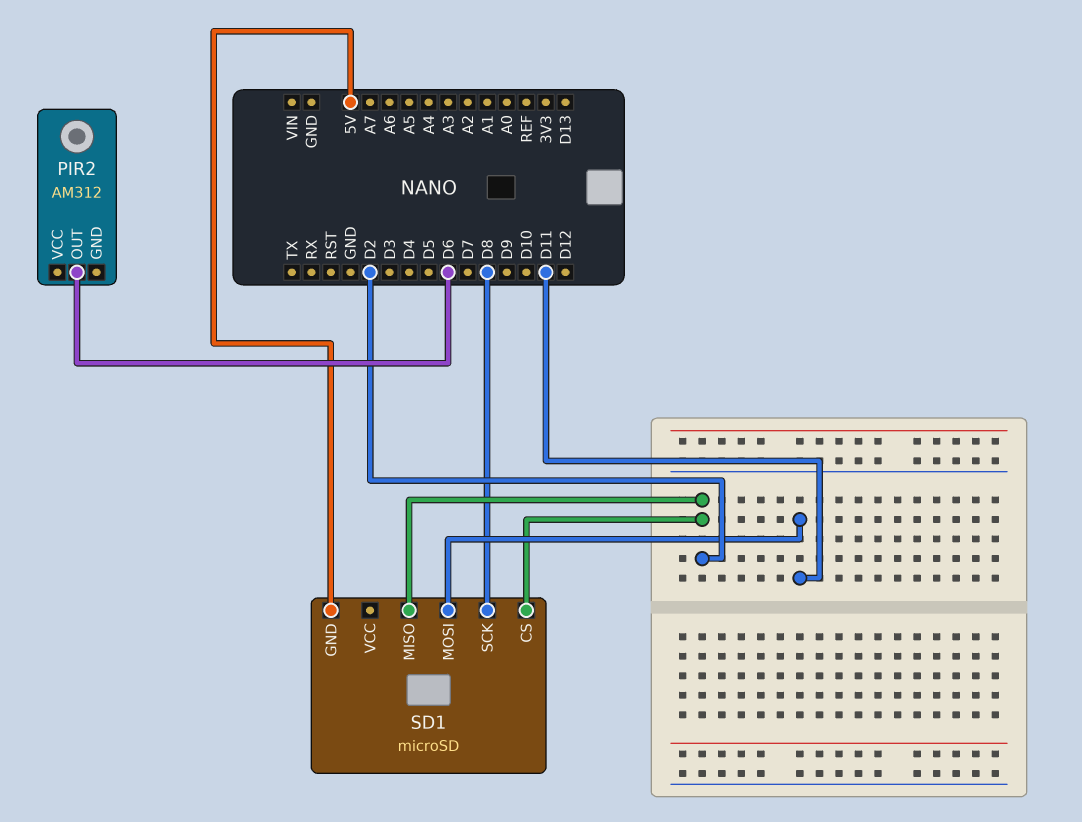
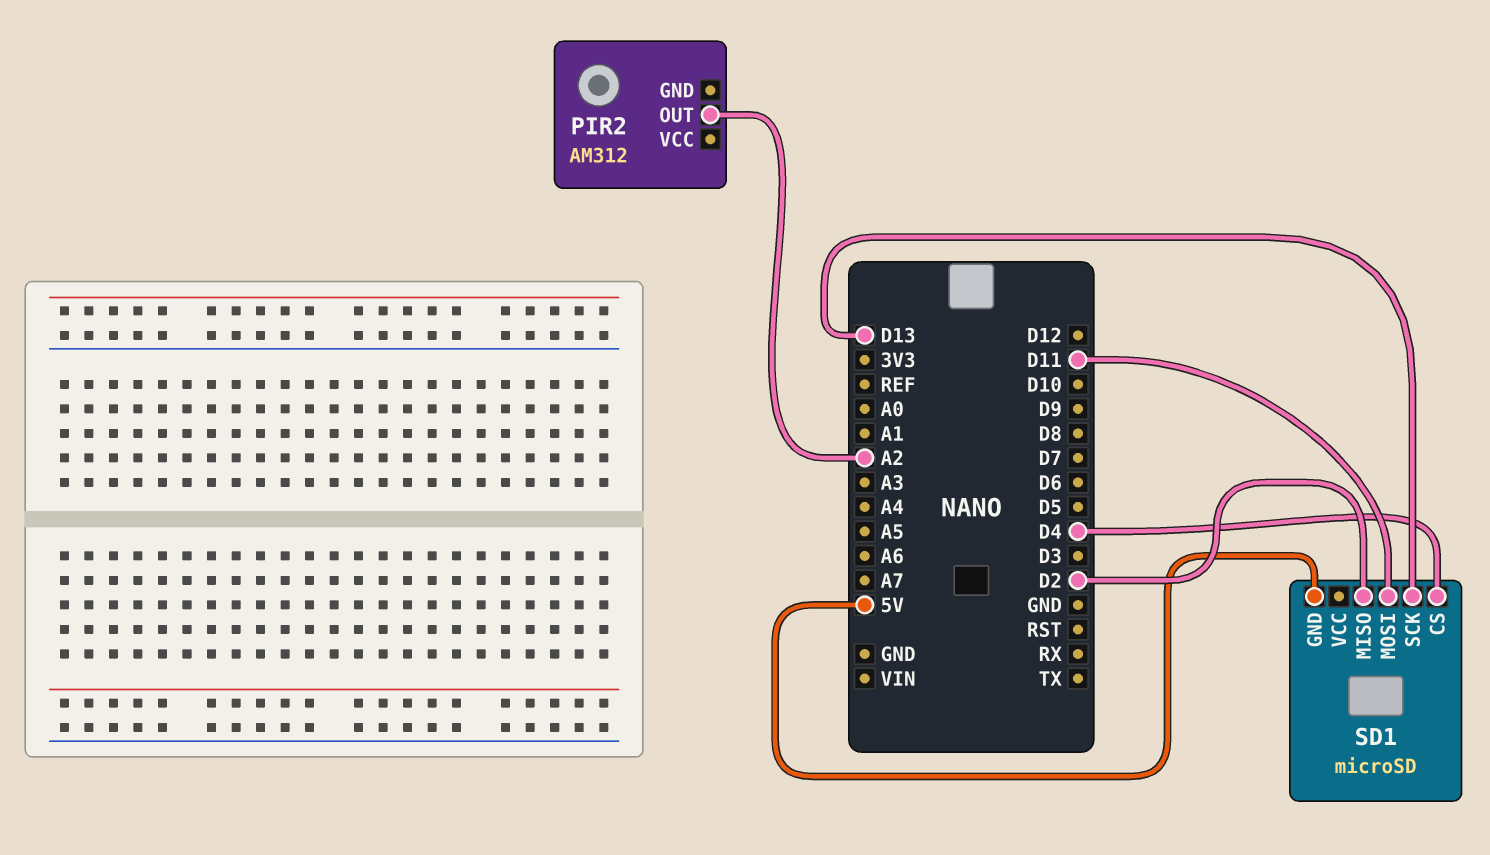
PIR2 pin OUT: D6 -> A2
SD1 pin CS: D2 -> D4
SD1 pin SCK: D8 -> D13

